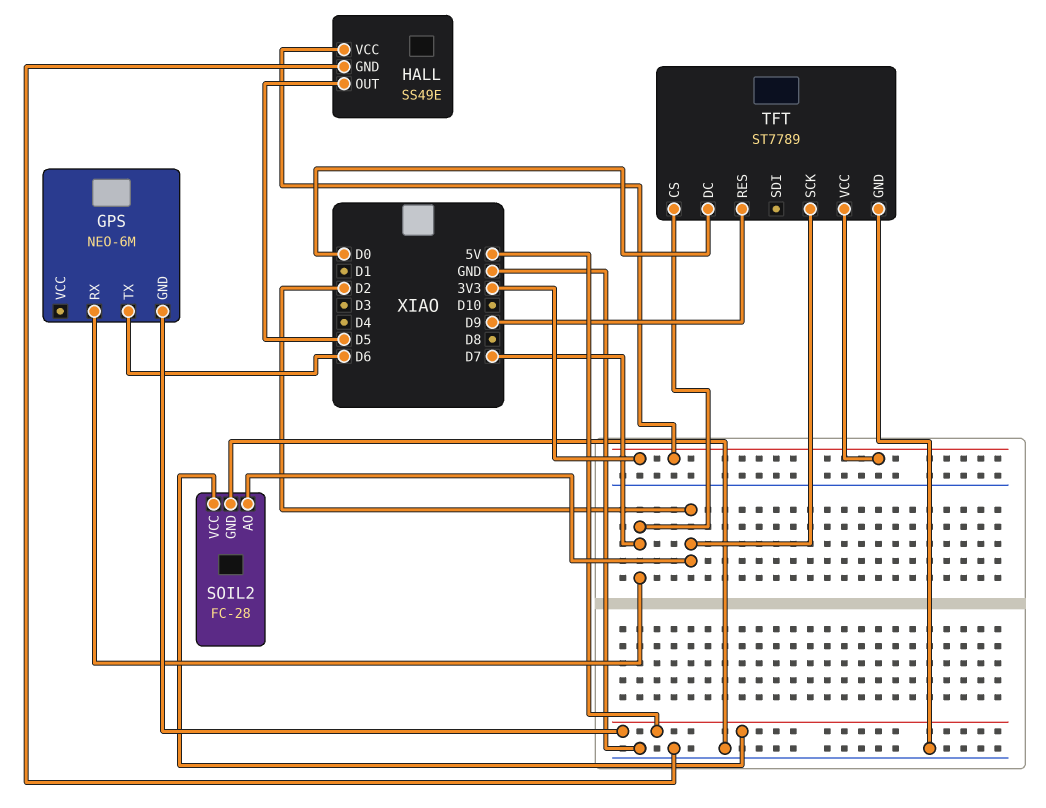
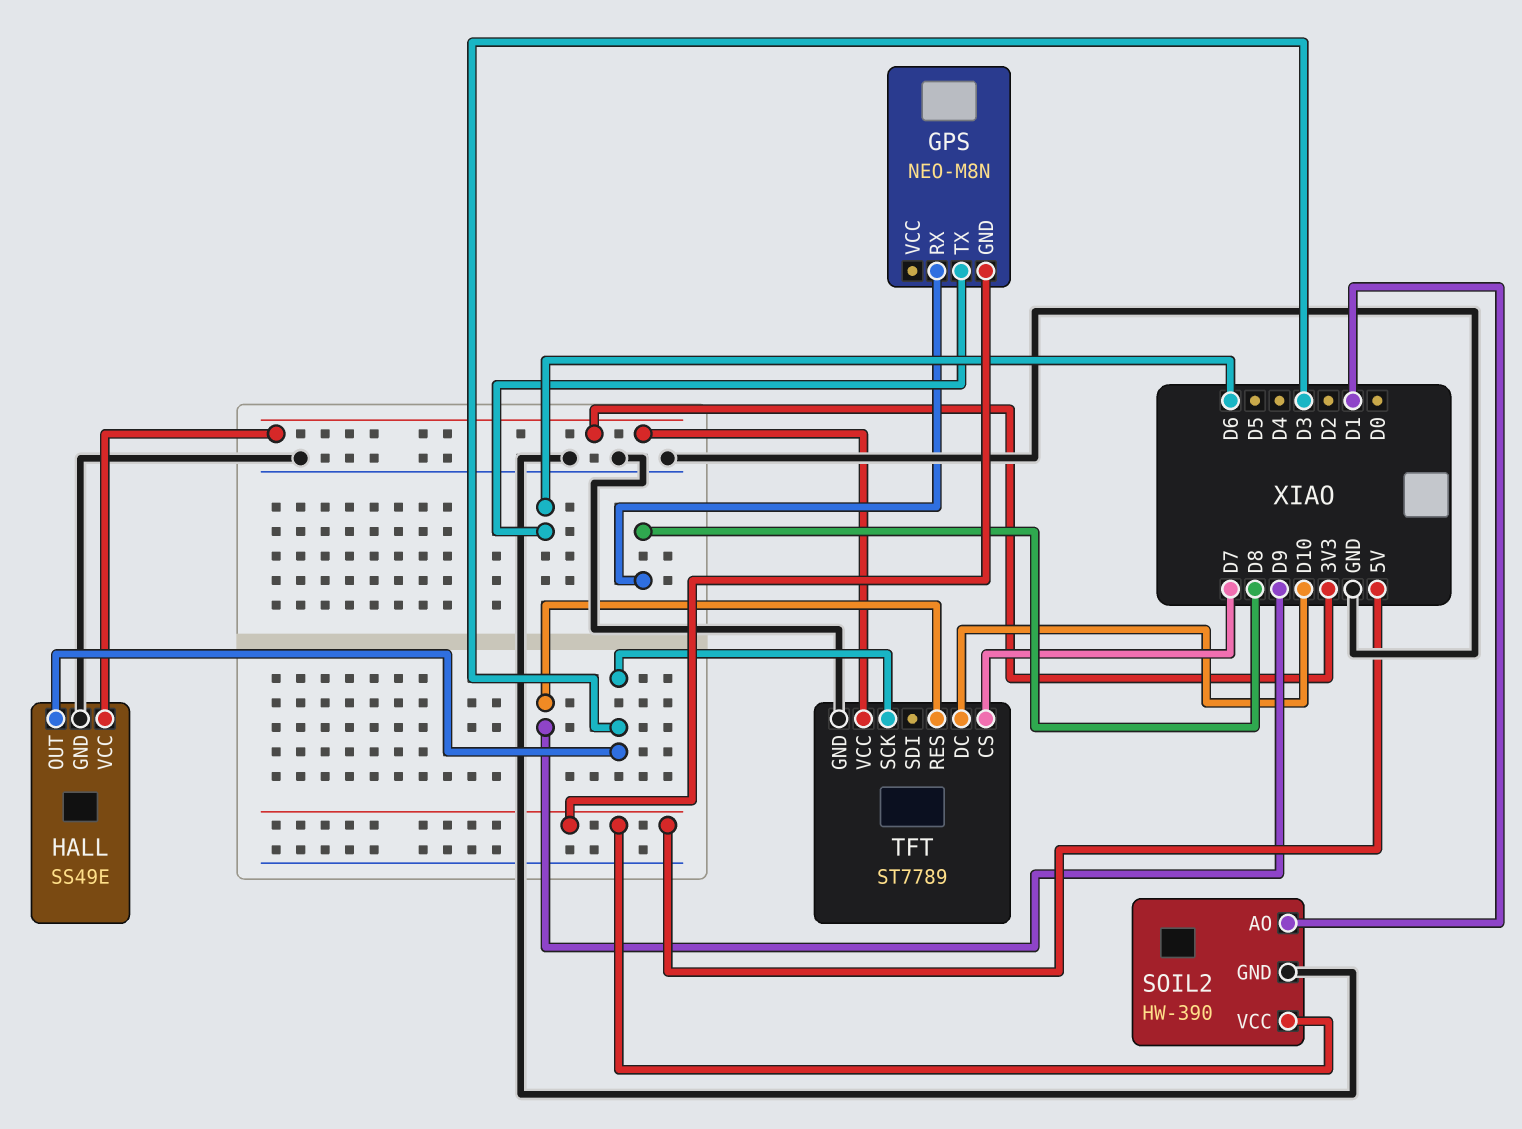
GPS: NEO-6M -> NEO-M8N
GPS pin RX: D7 -> D8
HALL pin OUT: D5 -> D3
SOIL2: FC-28 -> HW-390
SOIL2 pin AO: D2 -> D1
TFT pin DC: D0 -> D10
TFT pin SCK: D2 -> D3

